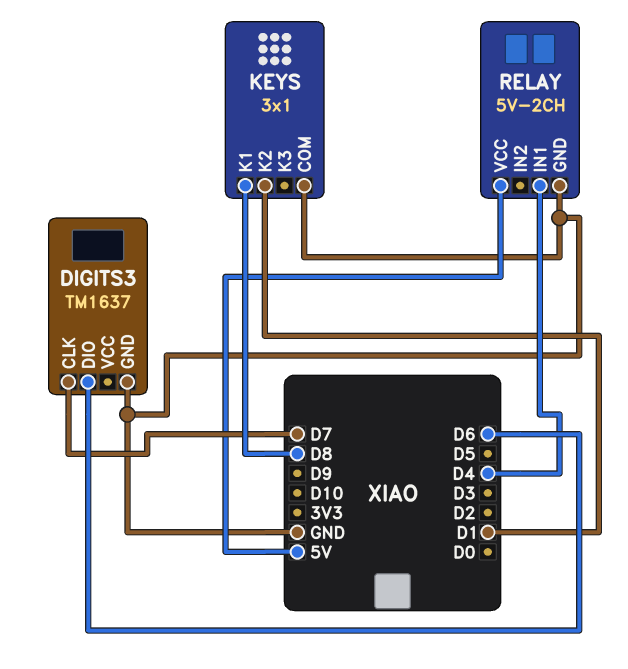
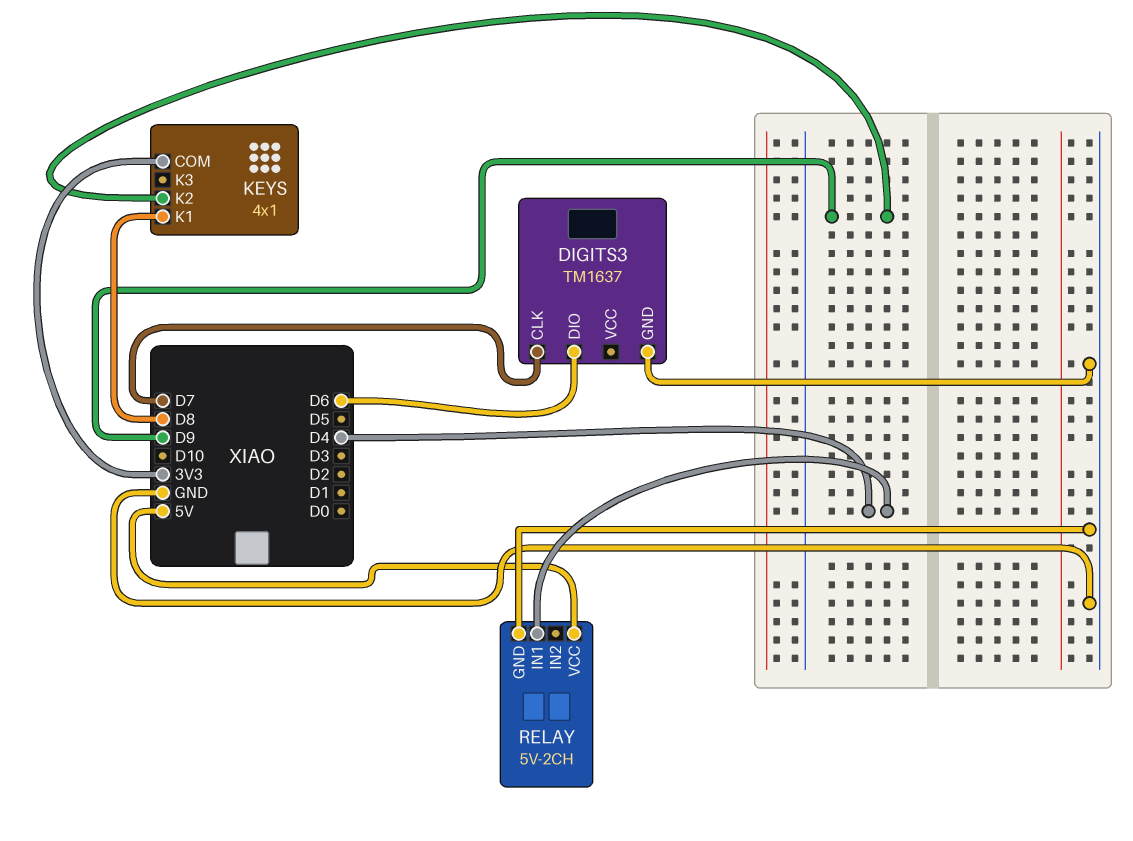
KEYS: 3x1 -> 4x1
KEYS pin COM: GND -> 3V3
KEYS pin K2: D1 -> D9

